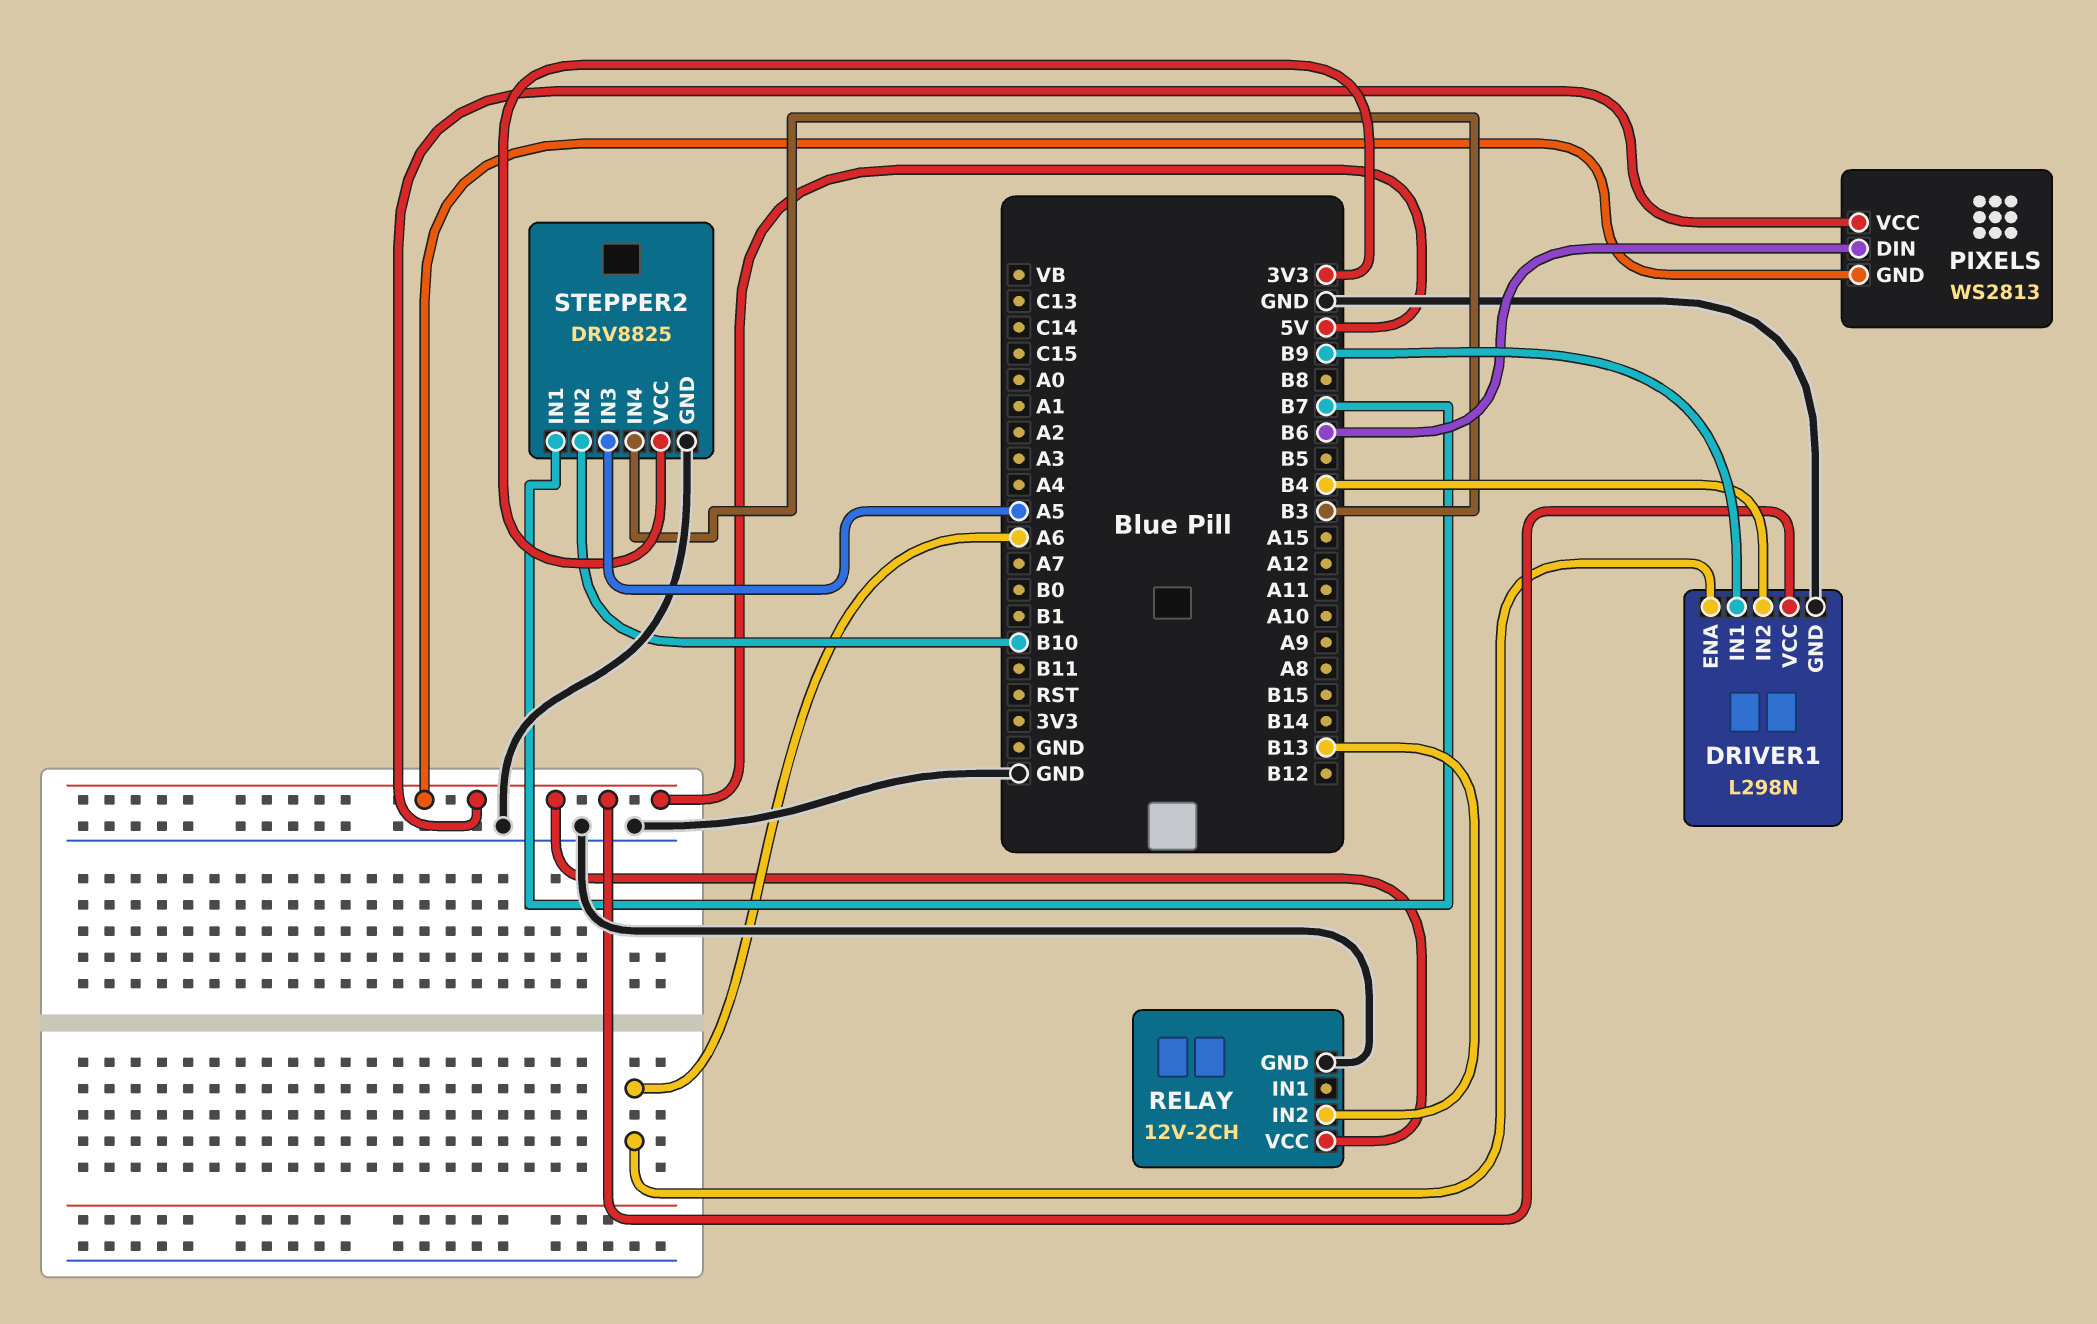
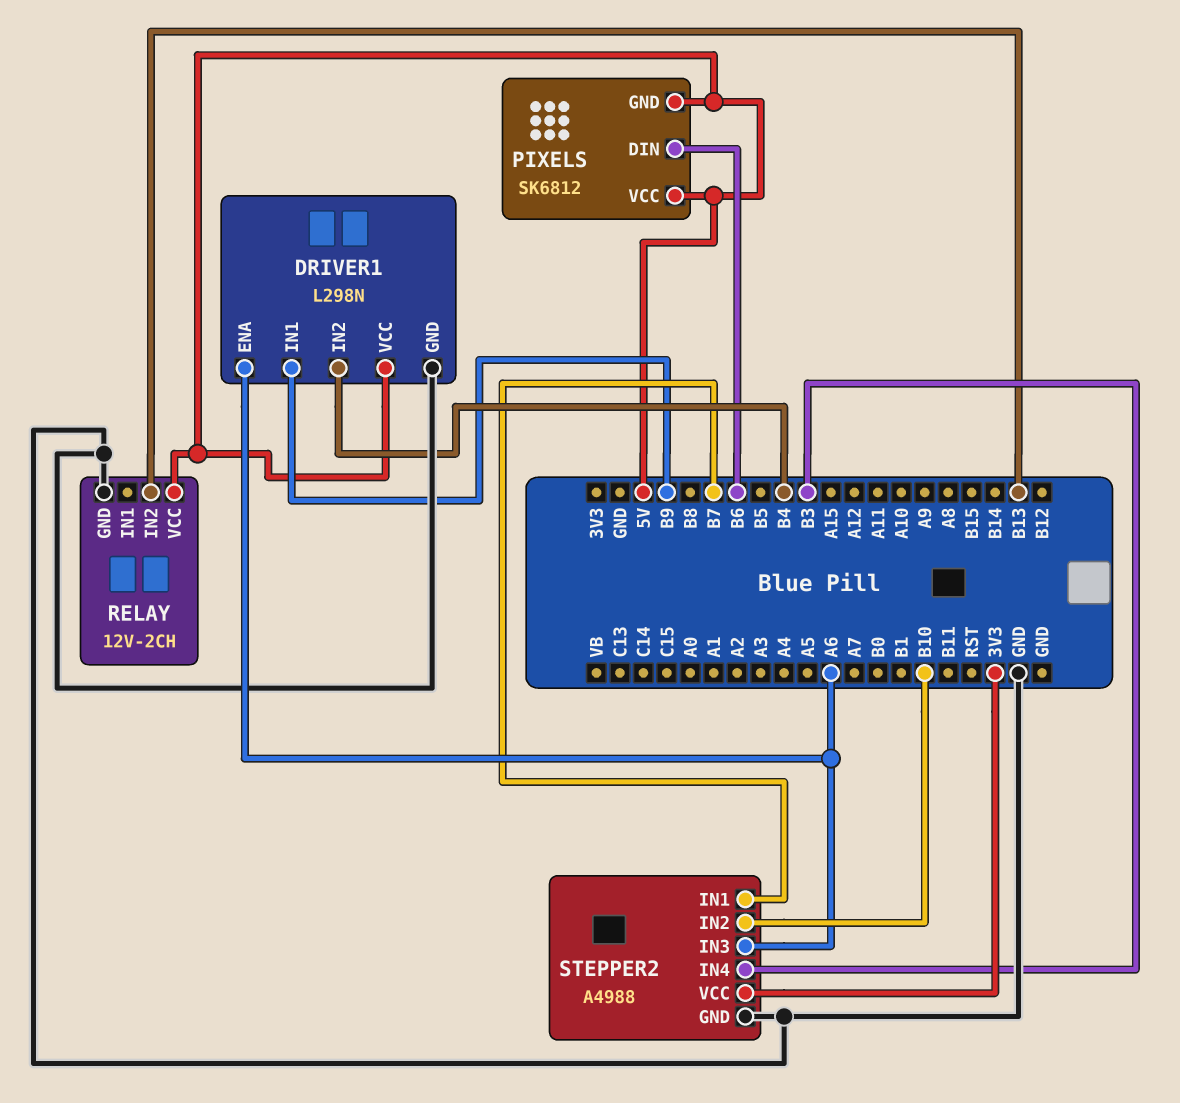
PIXELS: WS2813 -> SK6812
STEPPER2: DRV8825 -> A4988
STEPPER2 pin IN3: A5 -> A6

